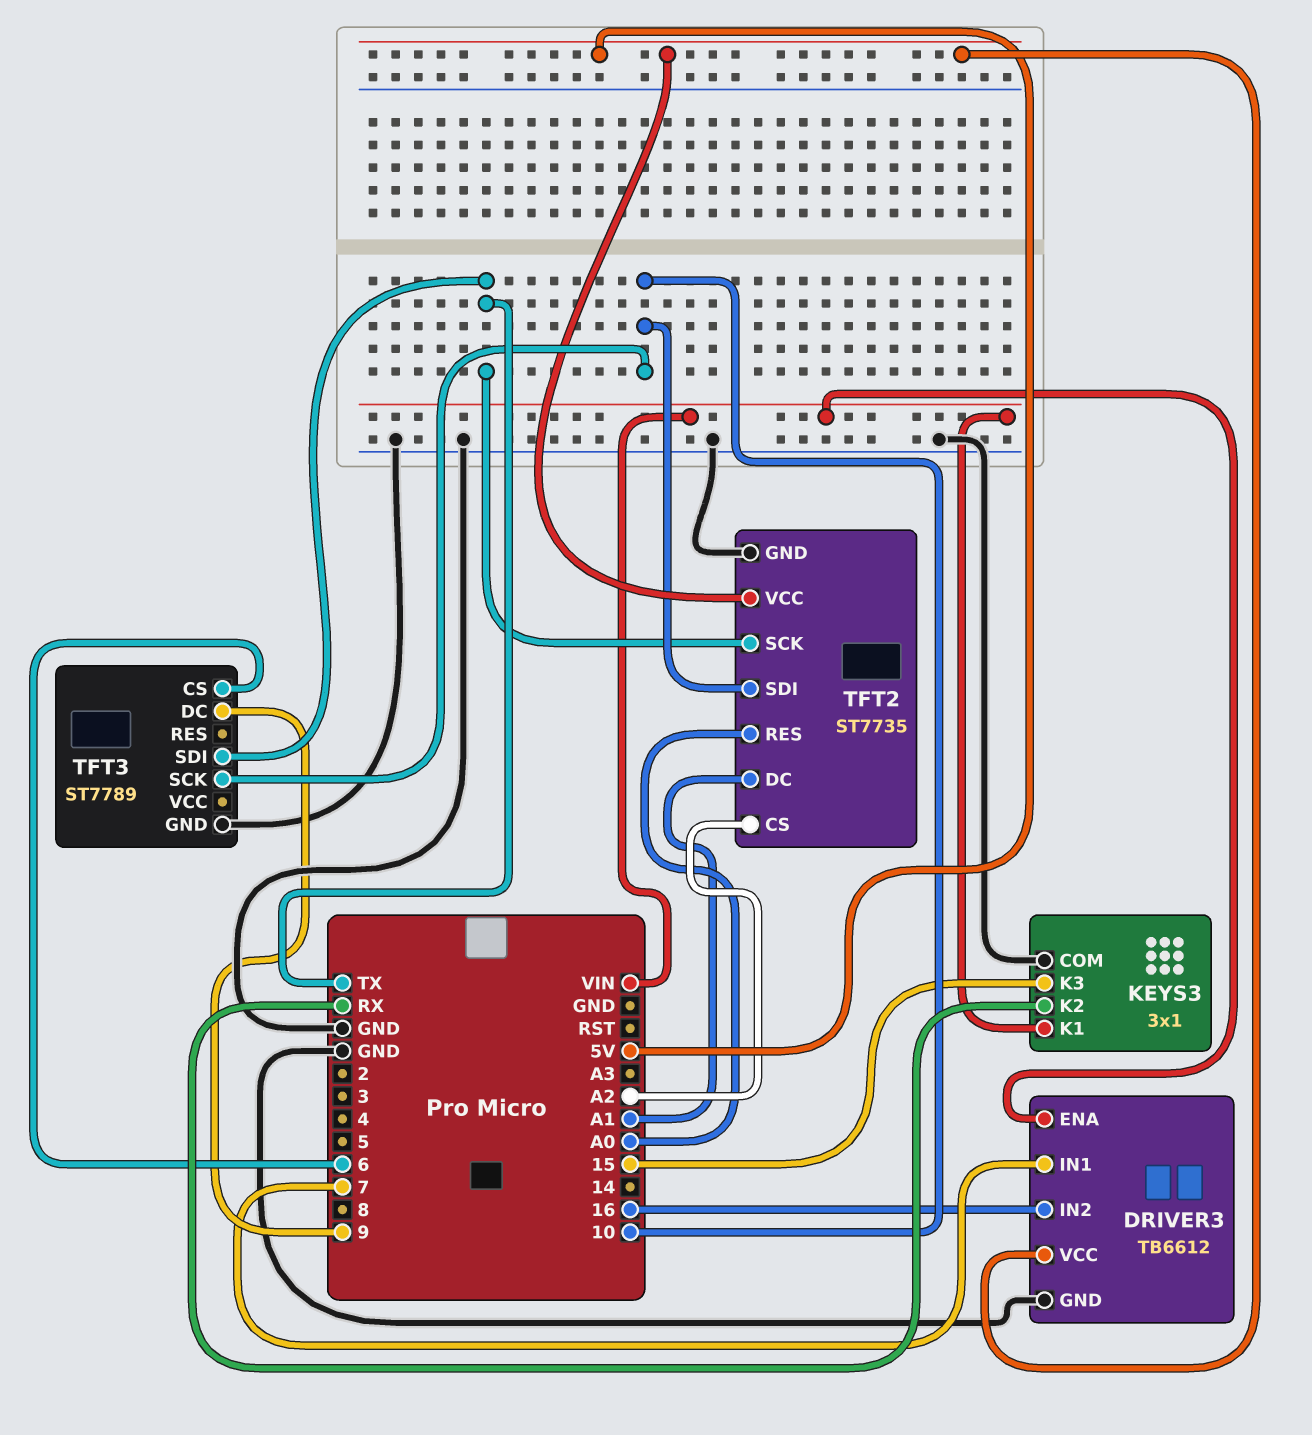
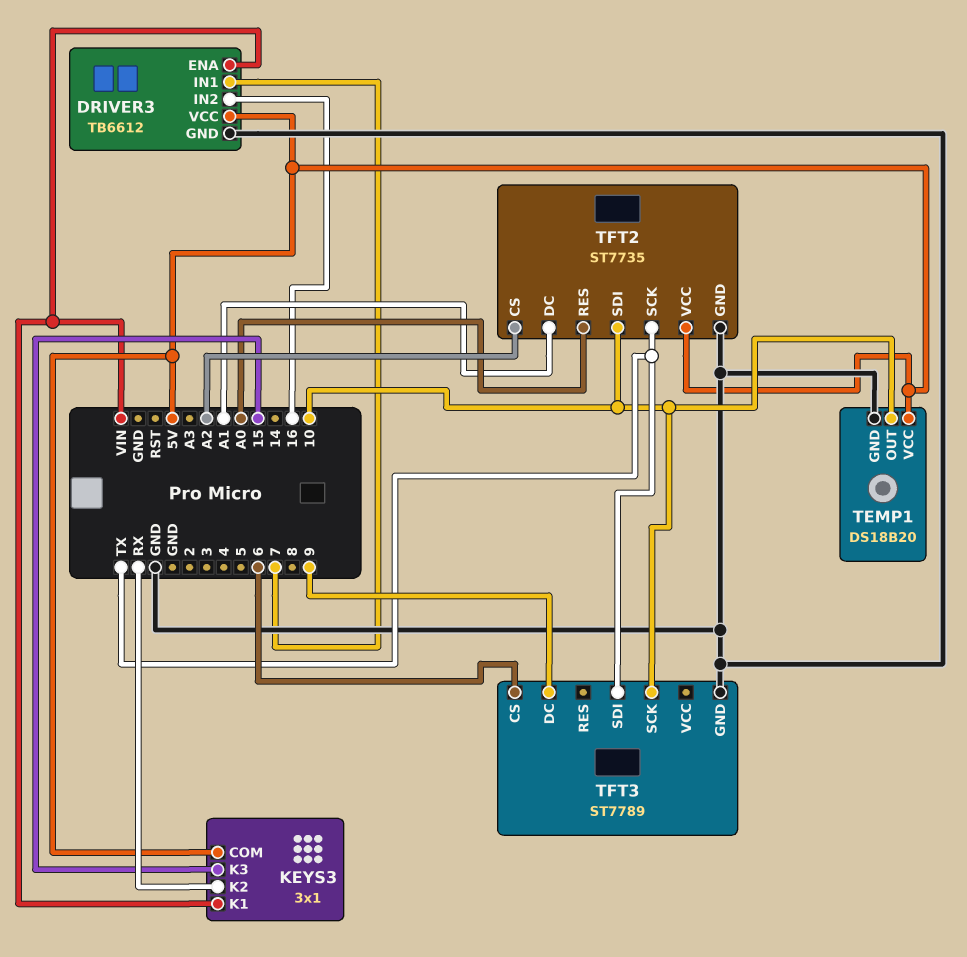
KEYS3 pin COM: GND -> 5V
TEMP1: none -> DS18B20
TEMP1 pin GND: none -> GND
TEMP1 pin OUT: none -> 10
TEMP1 pin VCC: none -> 5V

